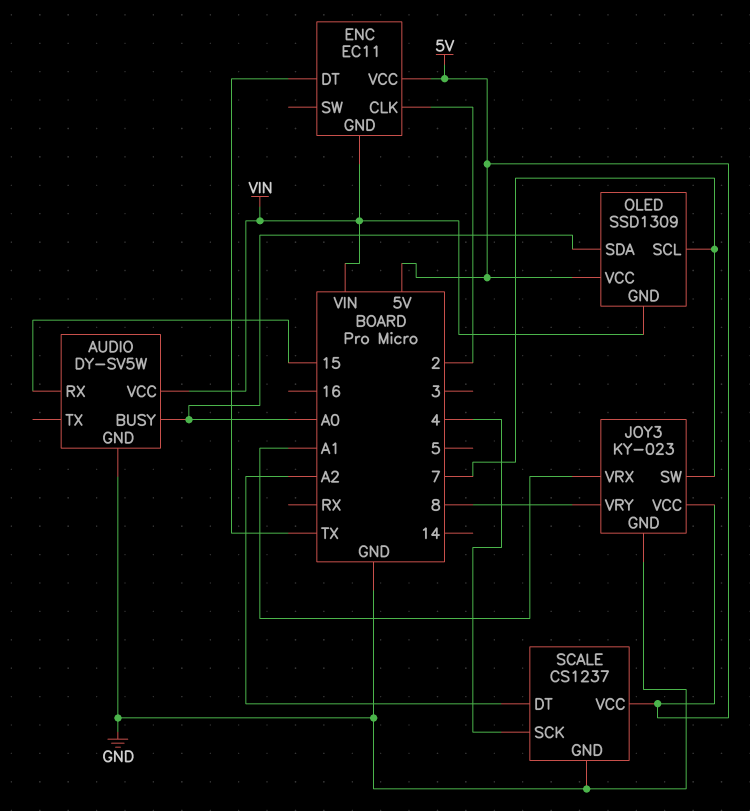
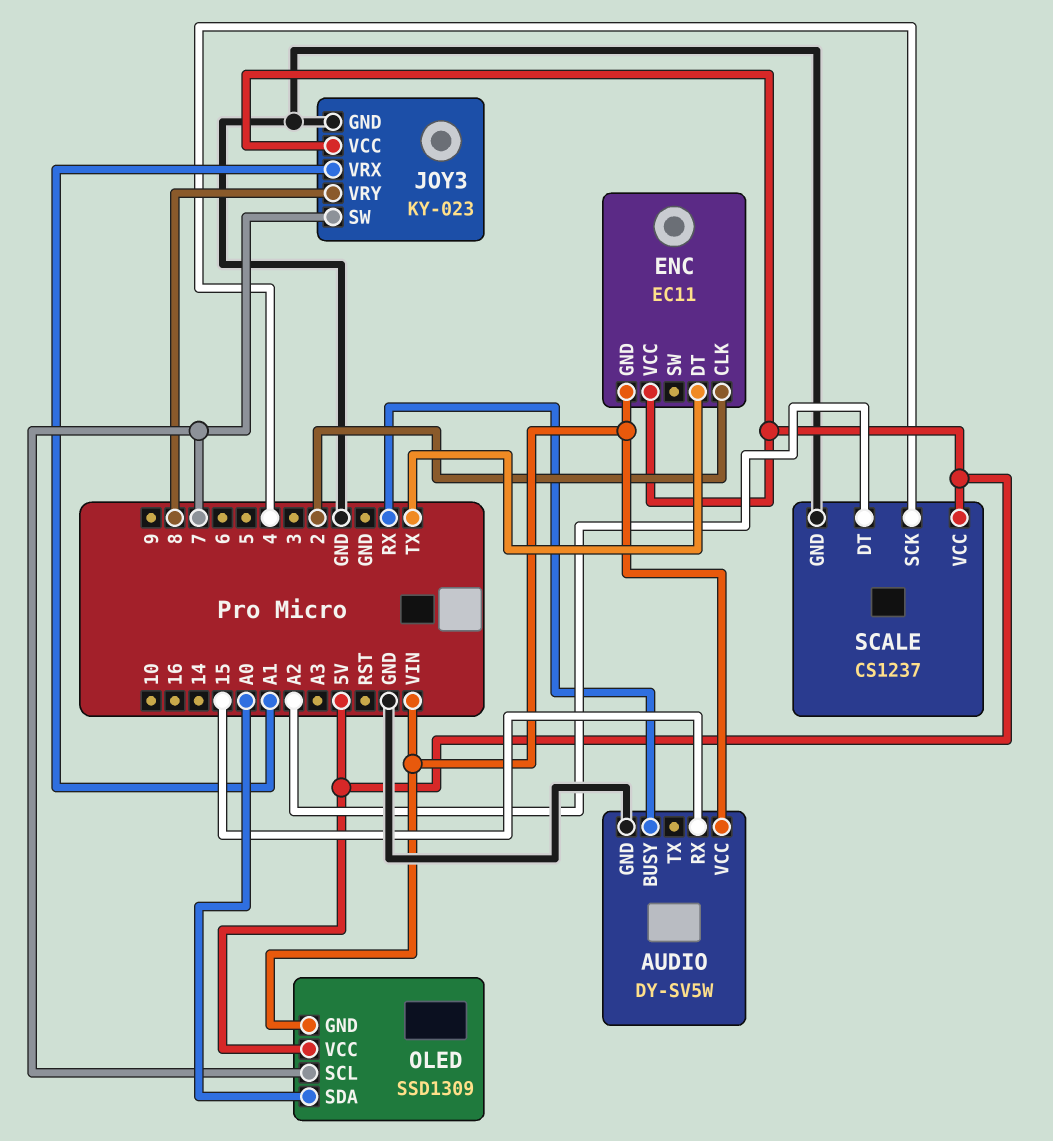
AUDIO pin BUSY: A0 -> RX

